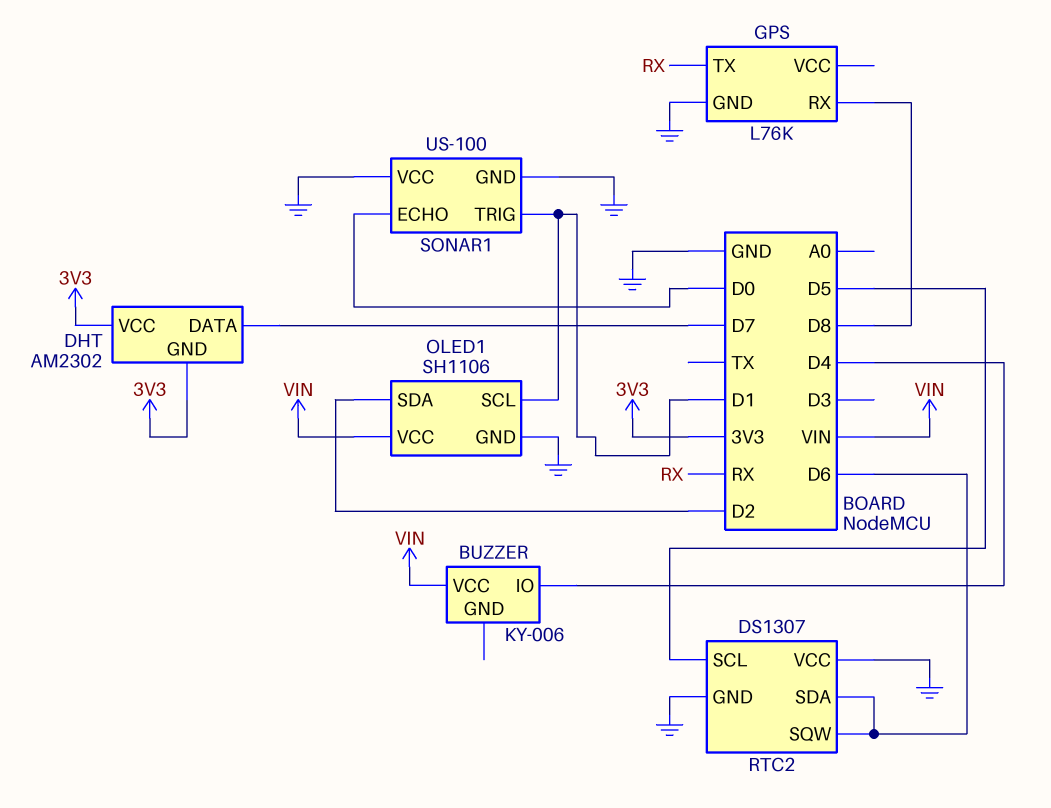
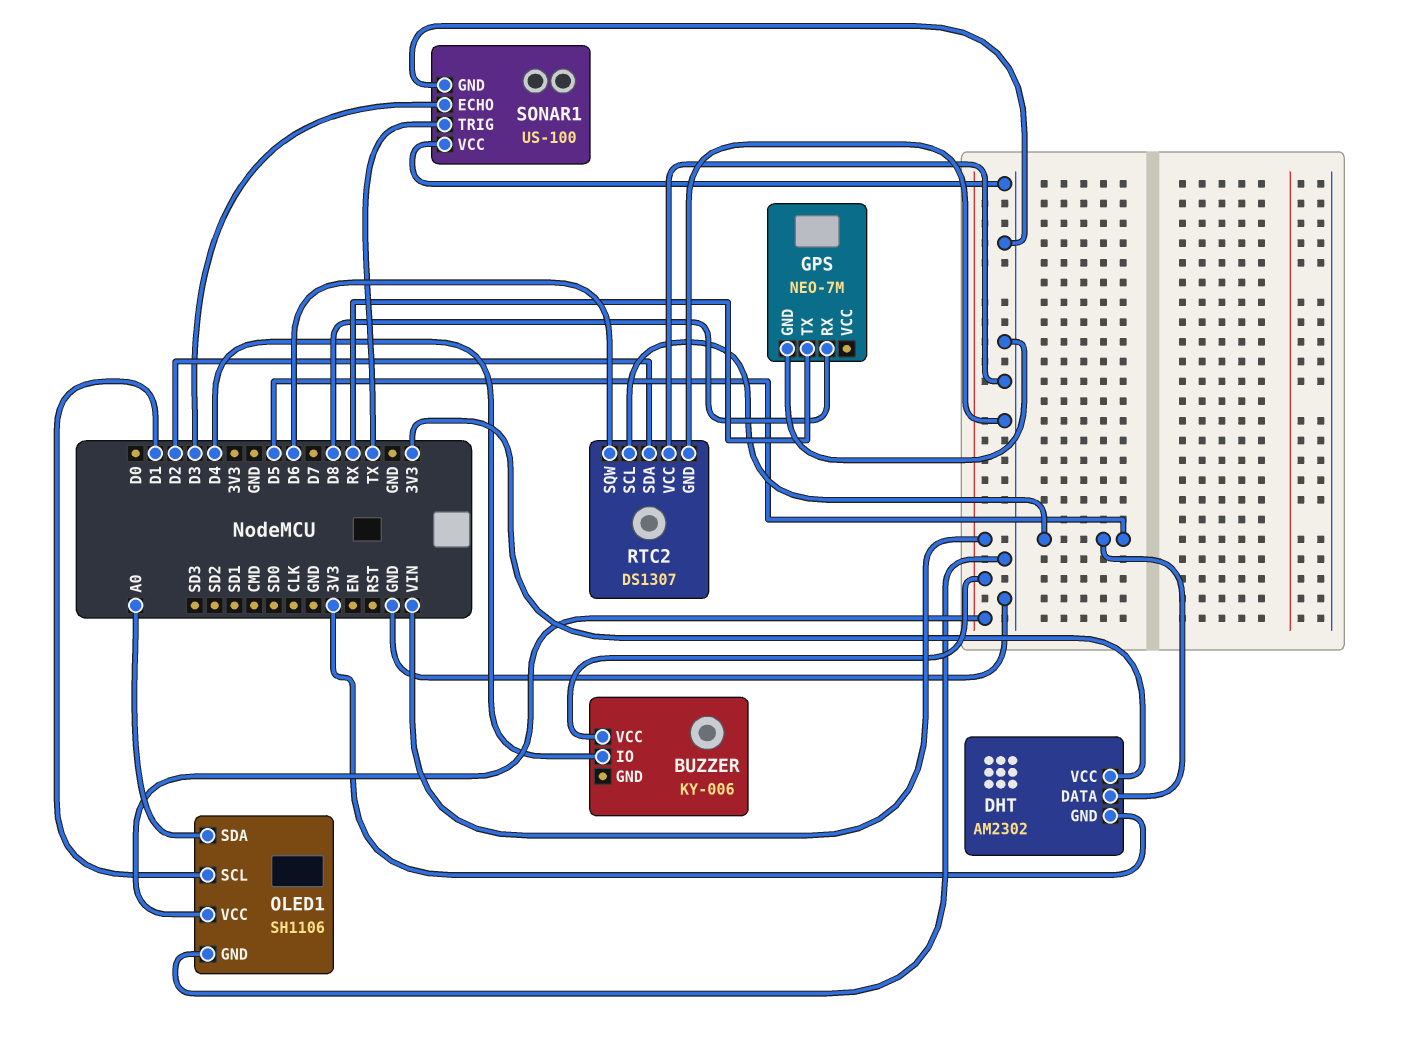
DHT pin DATA: D7 -> D5
GPS: L76K -> NEO-7M
OLED1 pin SDA: D2 -> A0
RTC2 pin SDA: D6 -> D2
SONAR1 pin ECHO: D0 -> D3
SONAR1 pin TRIG: D1 -> TX

